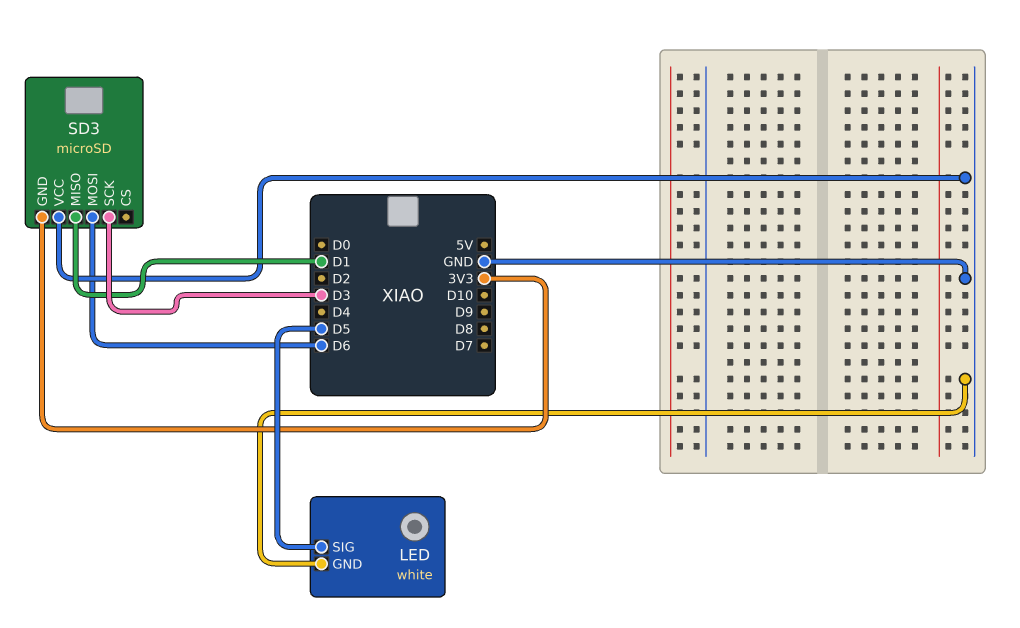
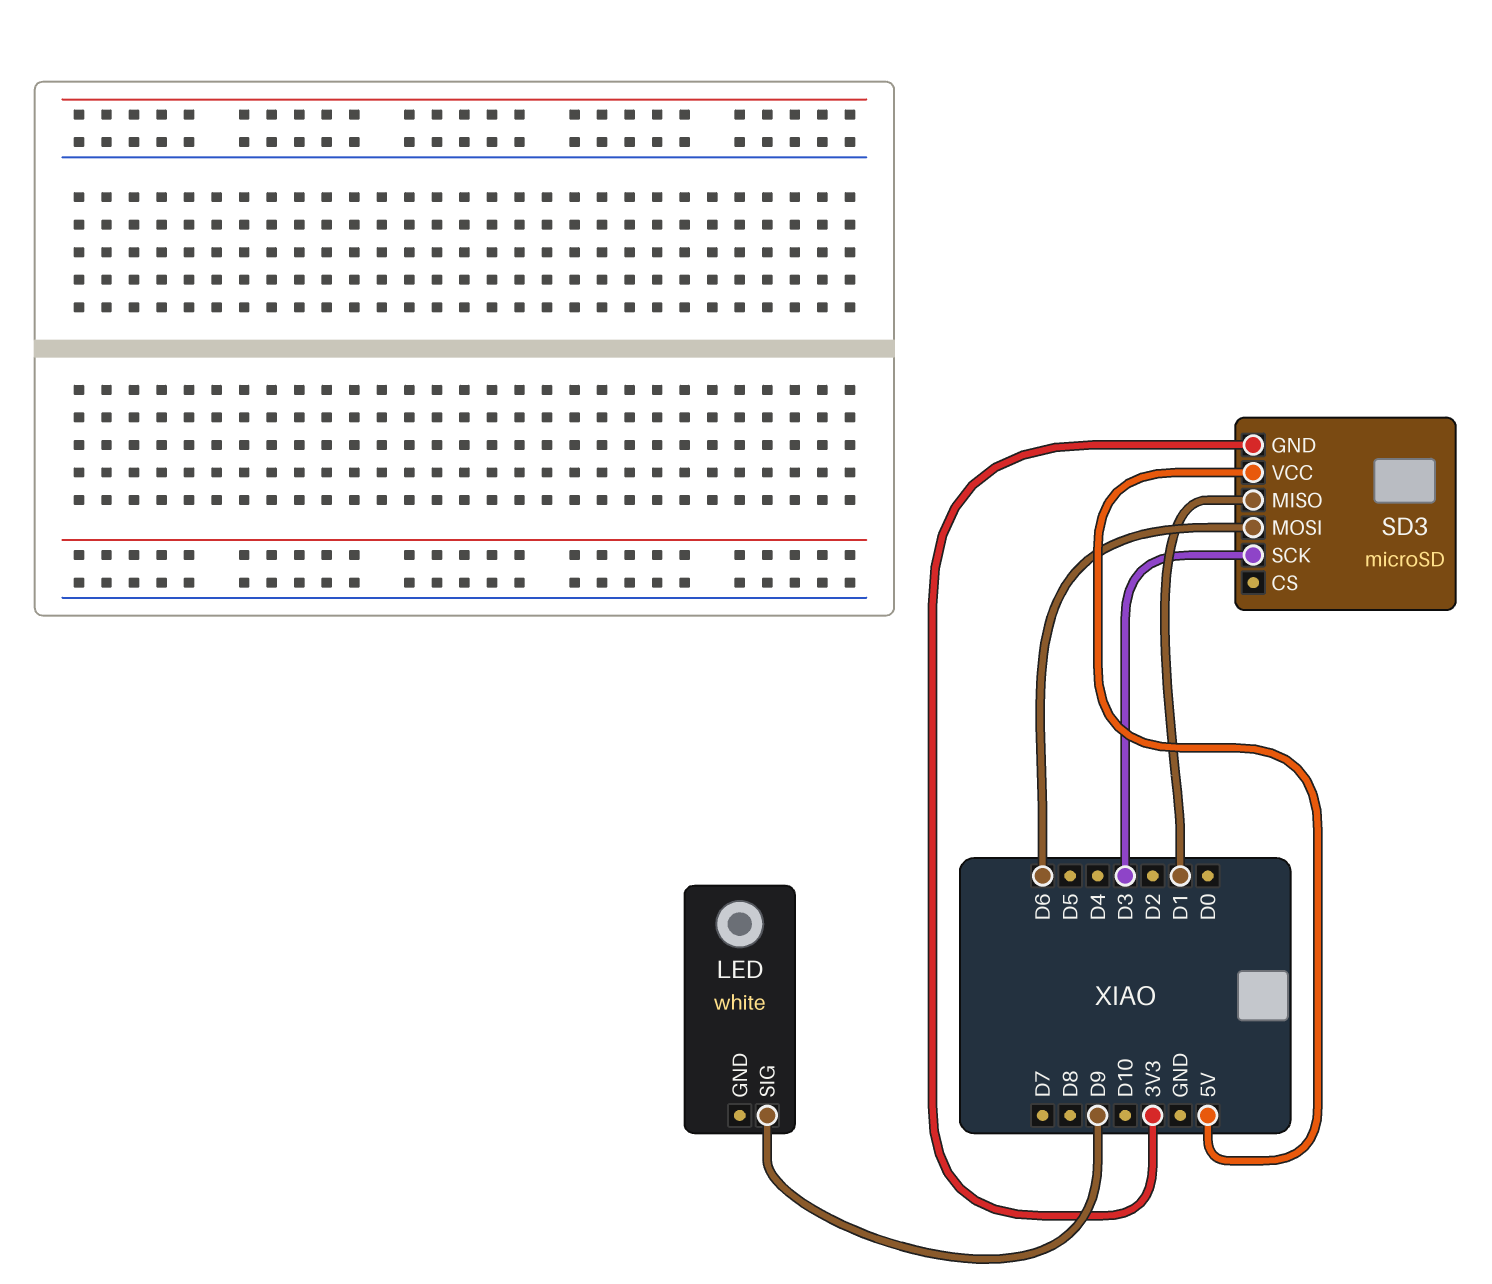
LED pin GND: GND -> none
LED pin SIG: D5 -> D9
SD3 pin VCC: GND -> 5V

